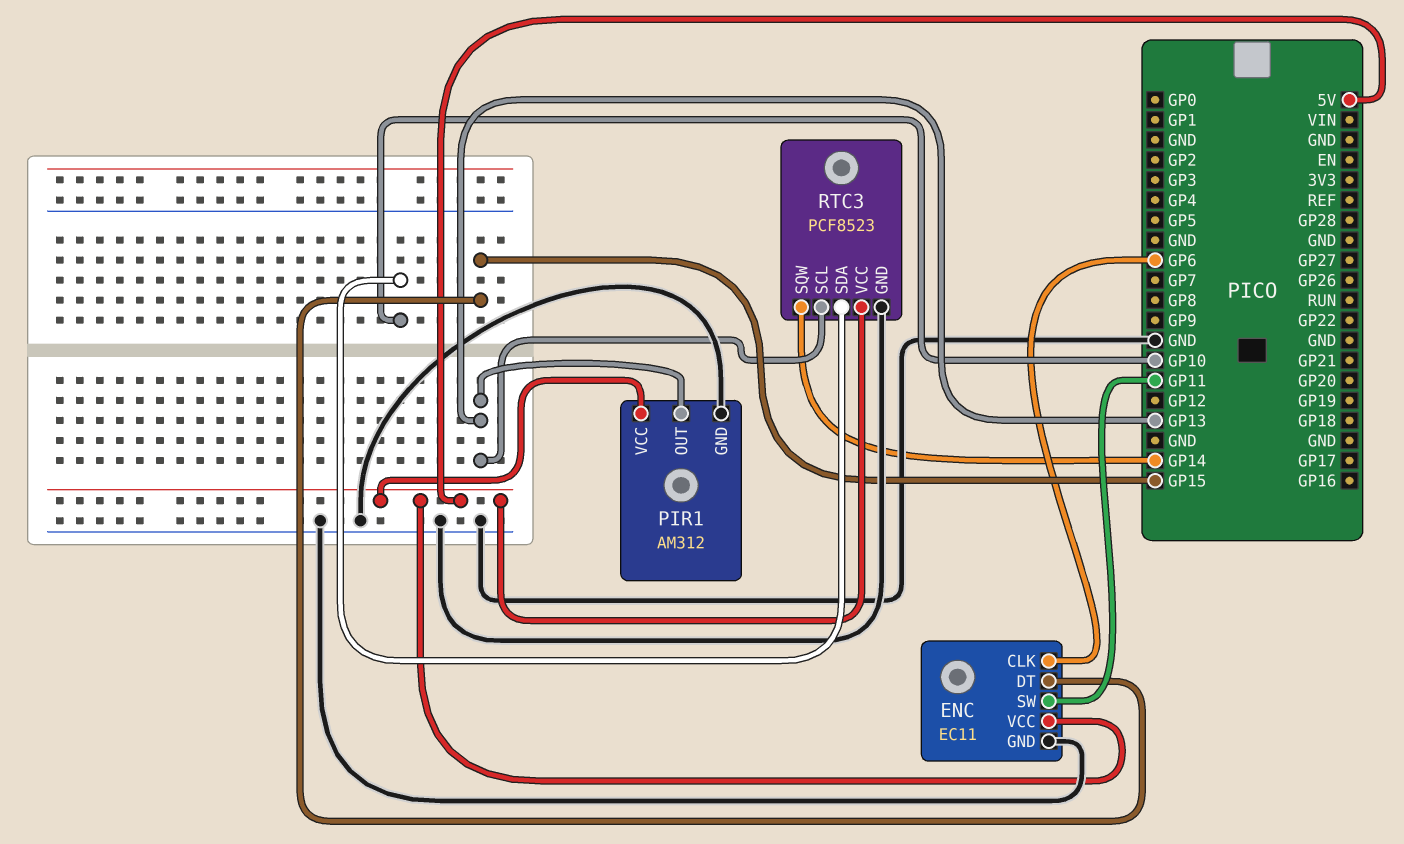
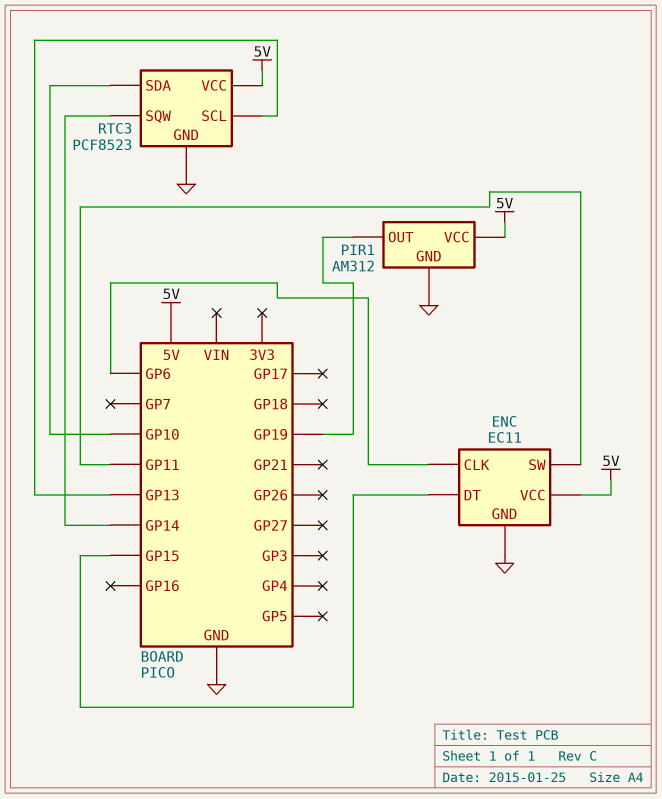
PIR1 pin OUT: GP13 -> GP19

